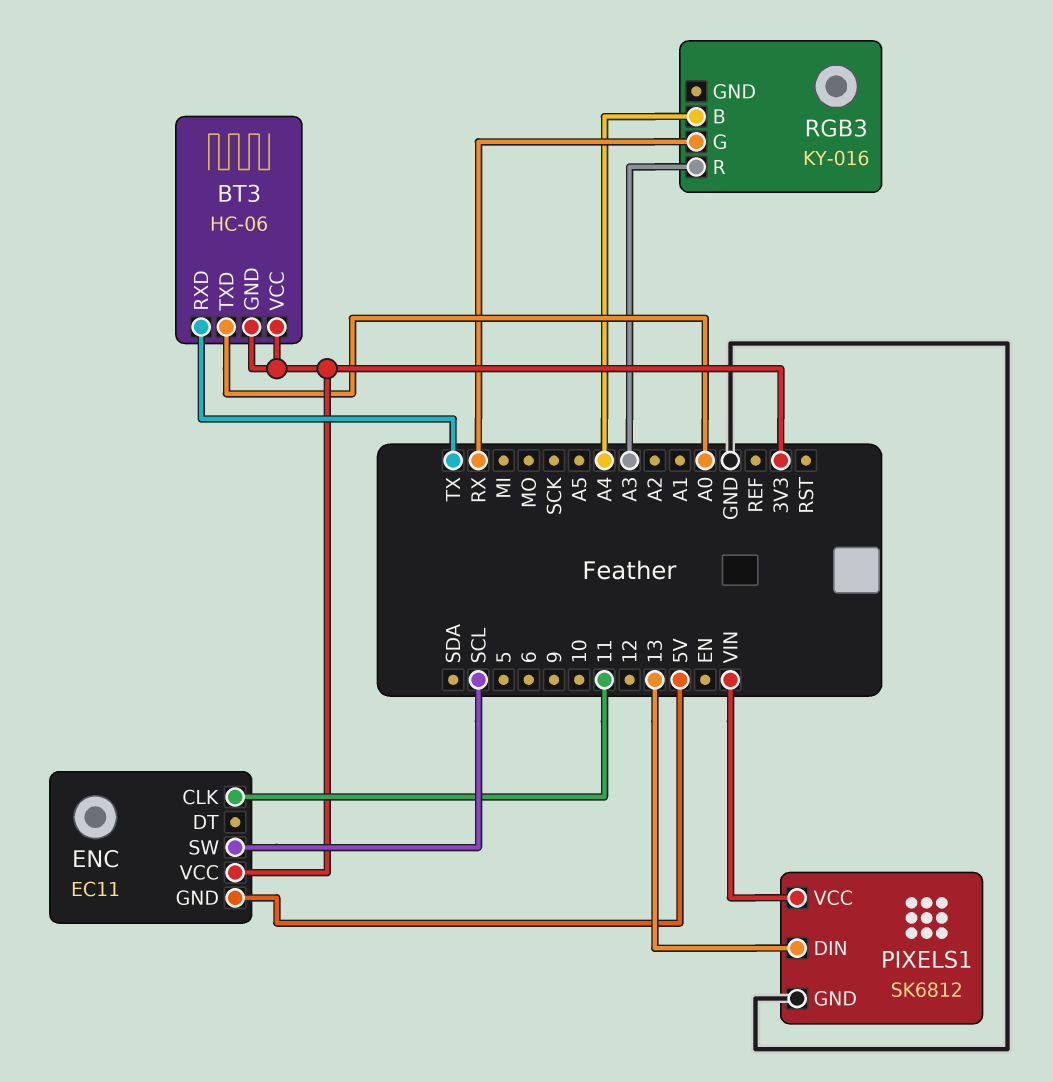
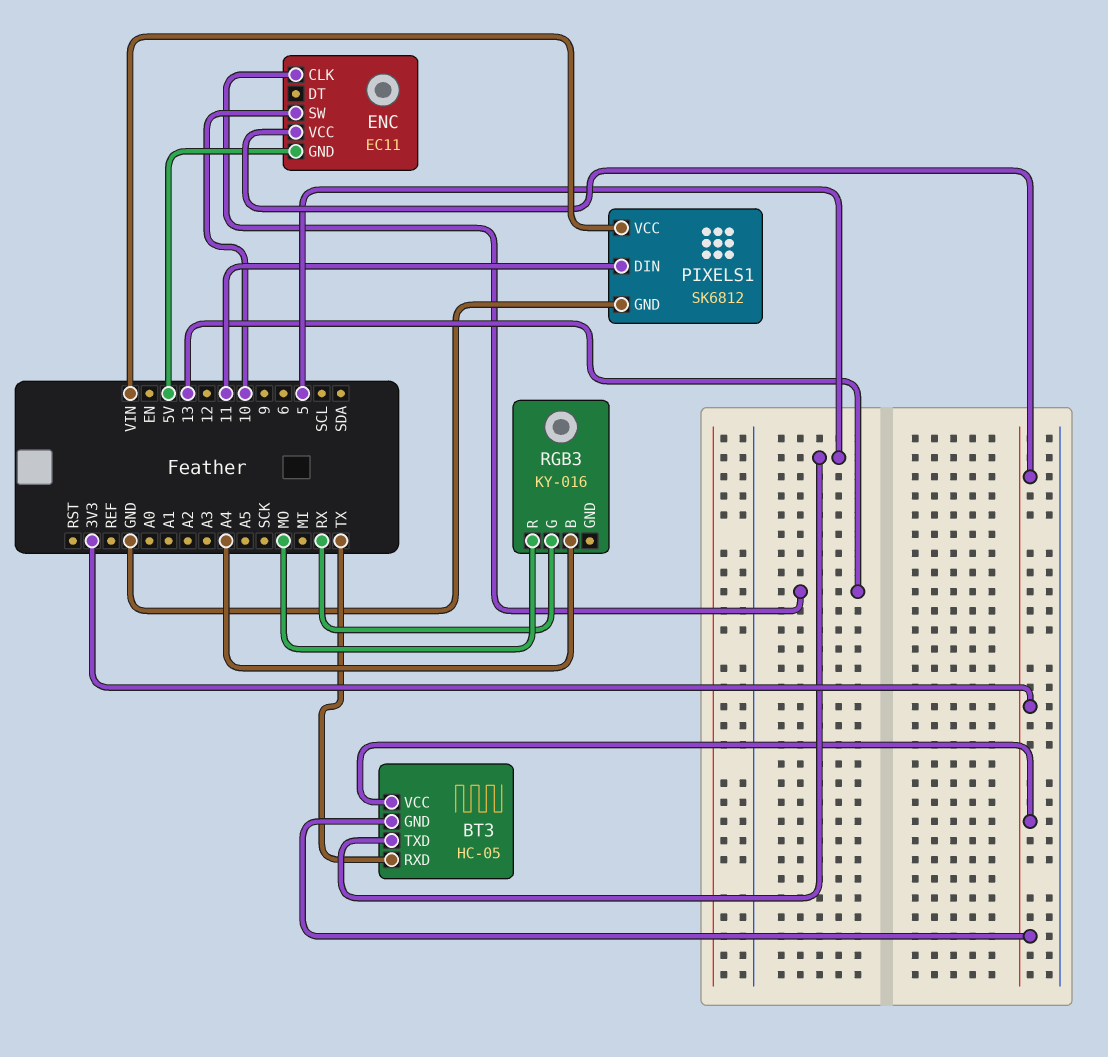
BT3: HC-06 -> HC-05
BT3 pin TXD: A0 -> 5
ENC pin CLK: 11 -> 13
ENC pin SW: SCL -> 10
PIXELS1 pin DIN: 13 -> 11
RGB3 pin R: A3 -> MO

